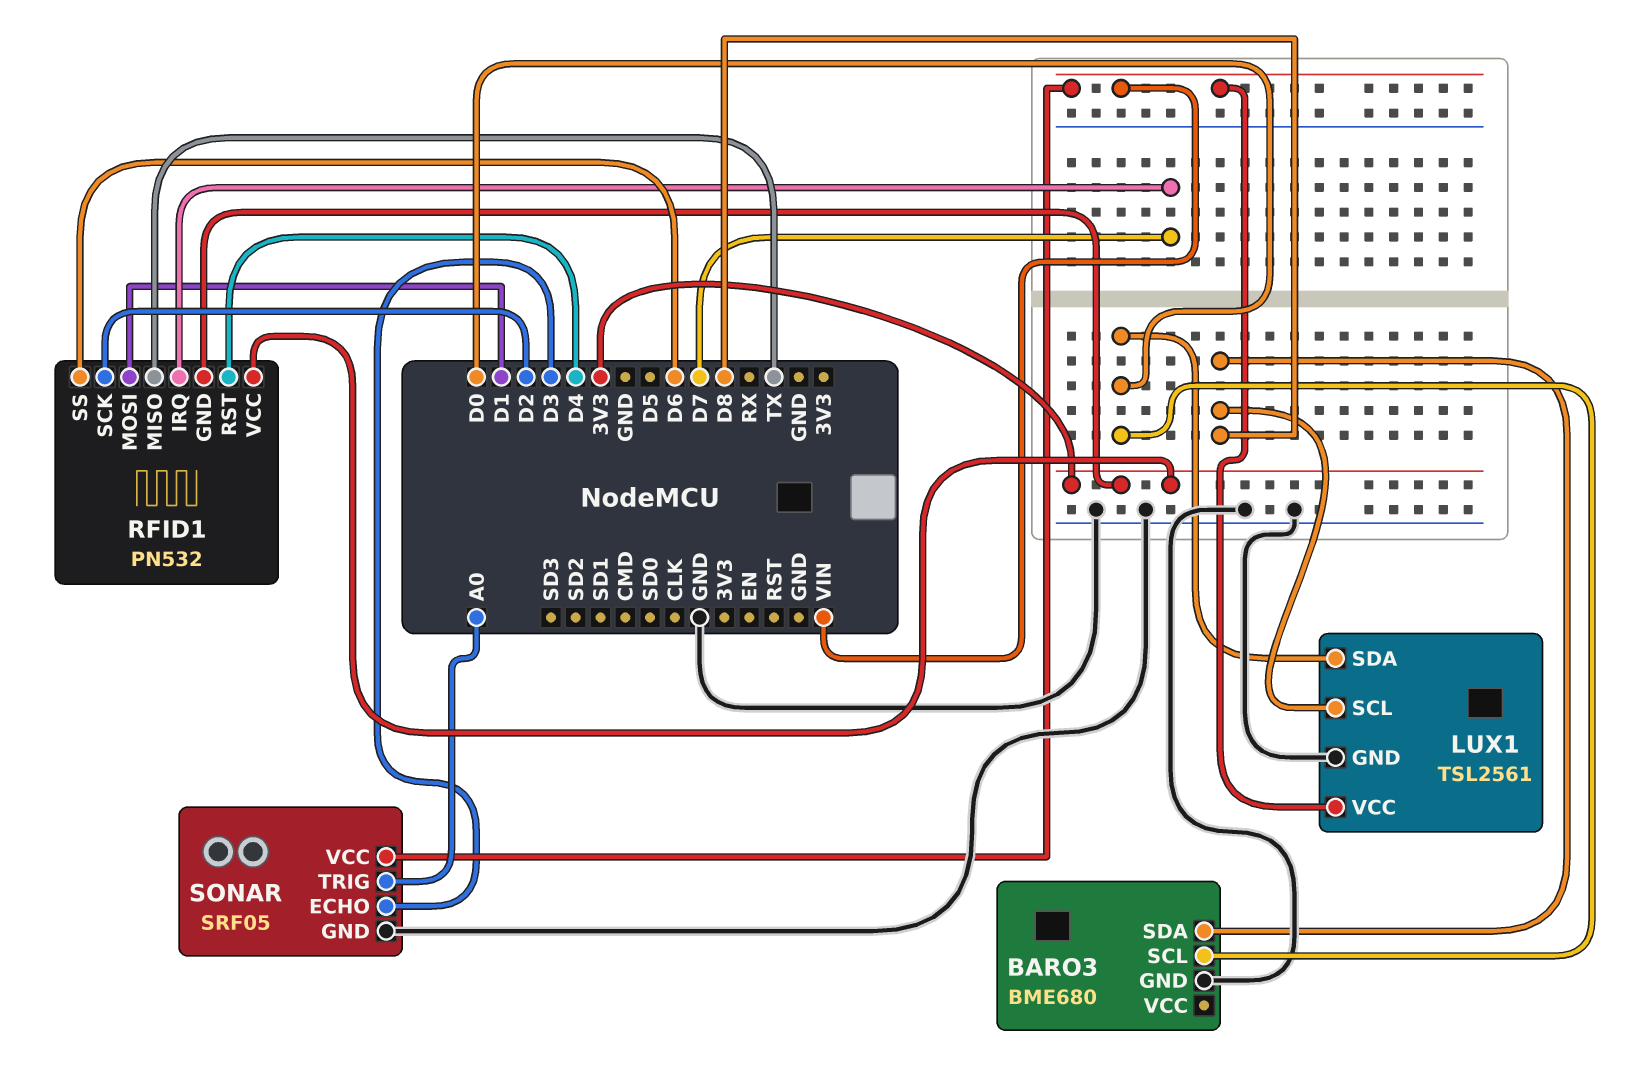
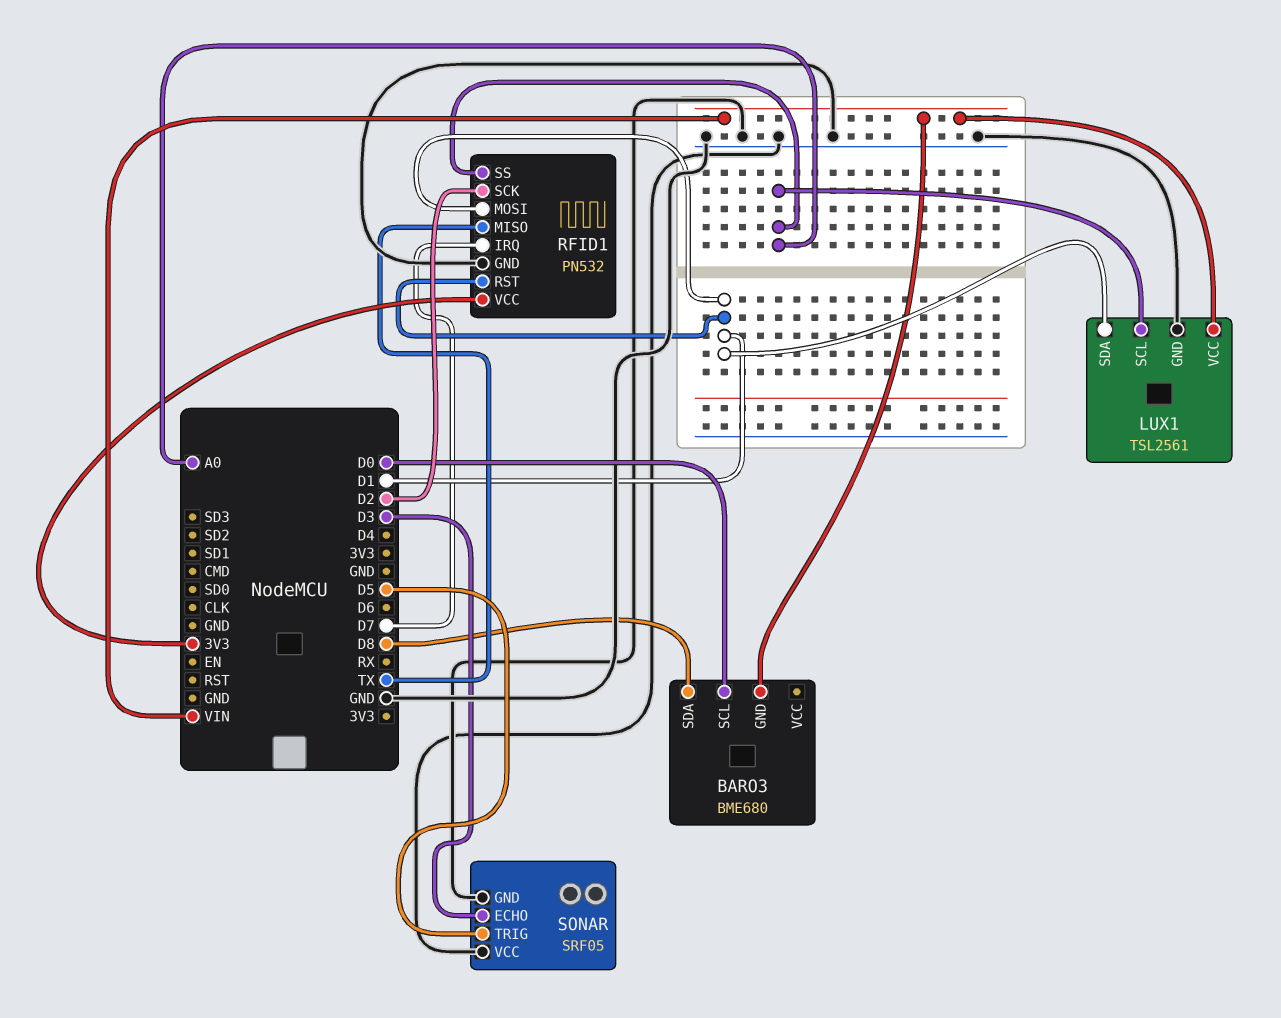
BARO3 pin GND: GND -> VIN
LUX1 pin SCL: D8 -> A0
LUX1 pin SDA: D0 -> D1
RFID1 pin GND: 3V3 -> GND
RFID1 pin RST: D4 -> D1
RFID1 pin SS: D6 -> A0
SONAR pin TRIG: A0 -> D5
SONAR pin VCC: VIN -> GND

